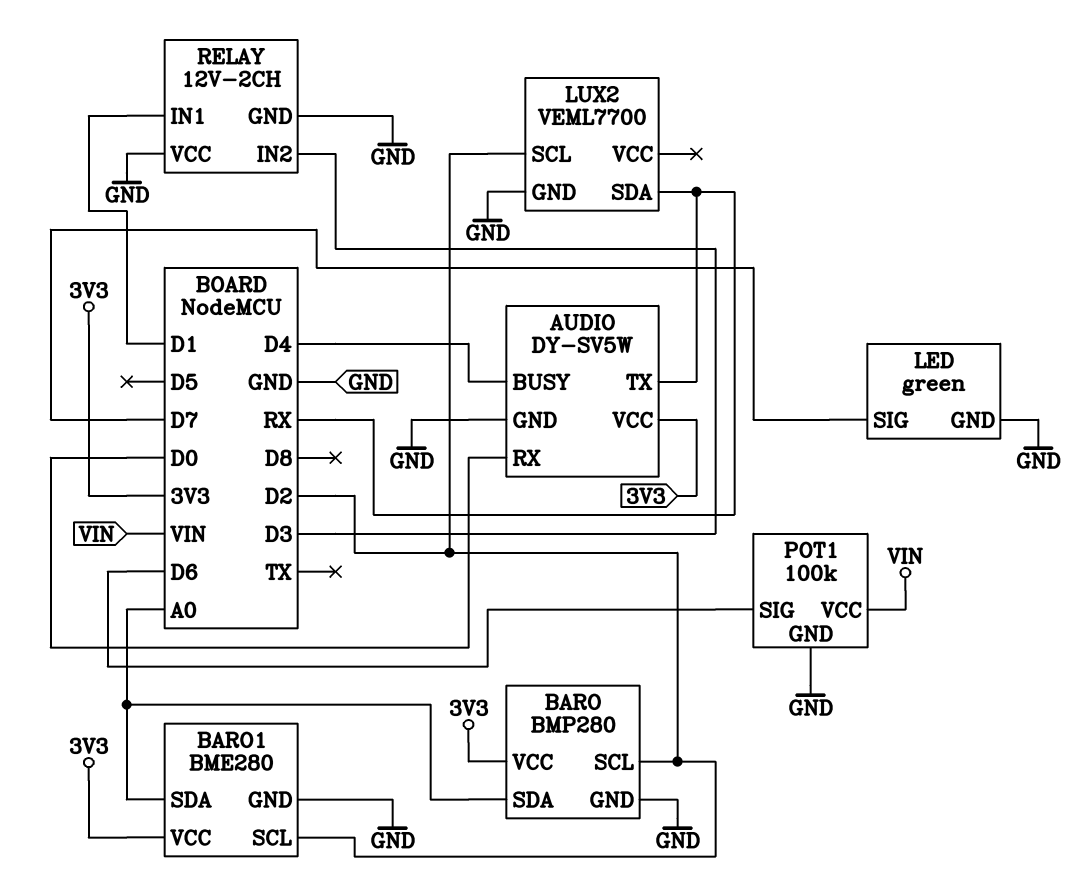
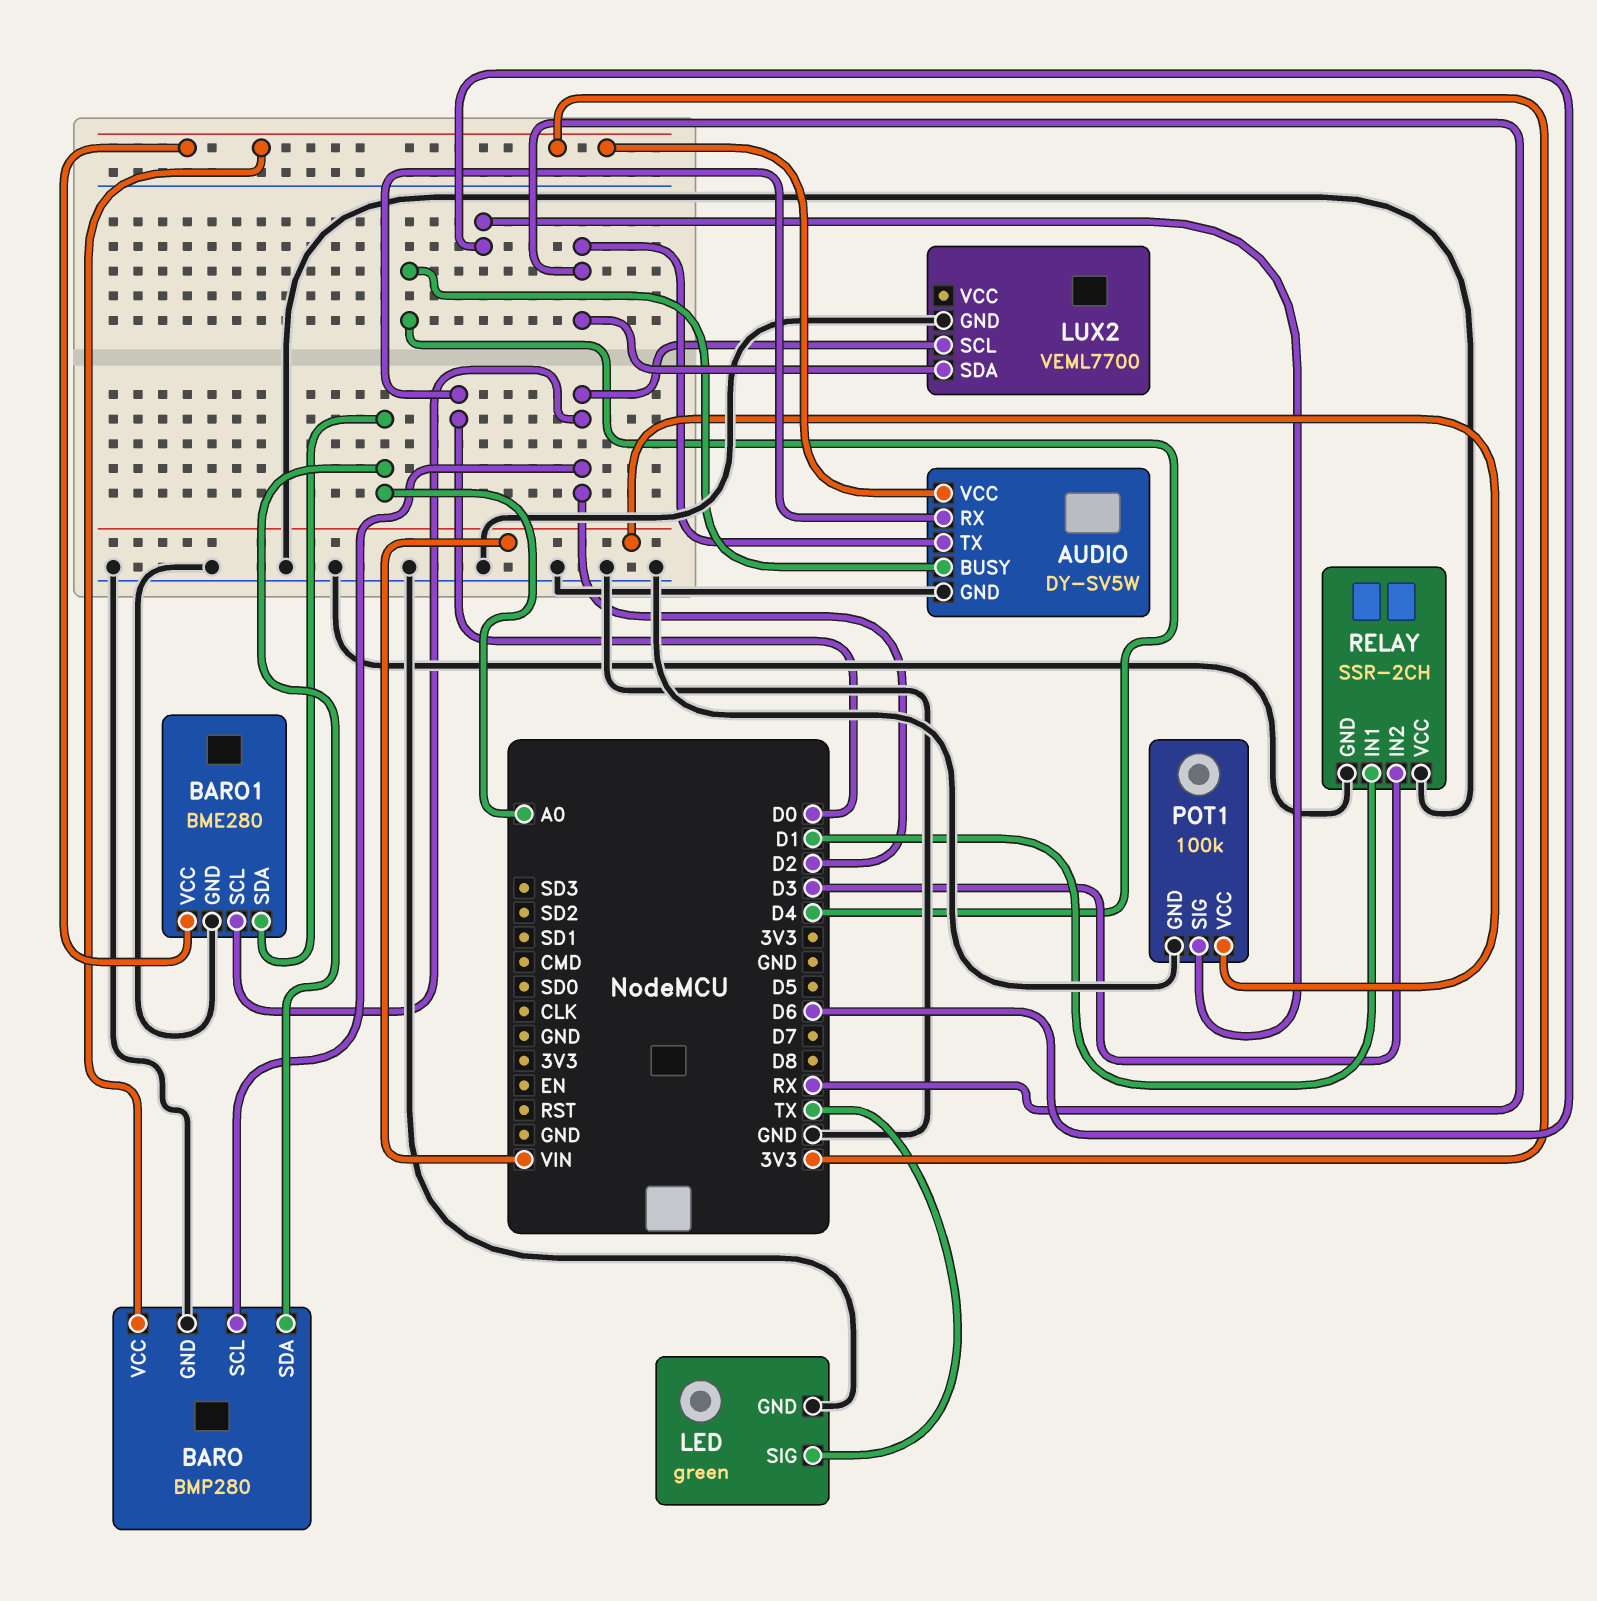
LED pin SIG: D7 -> TX
RELAY: 12V-2CH -> SSR-2CH

